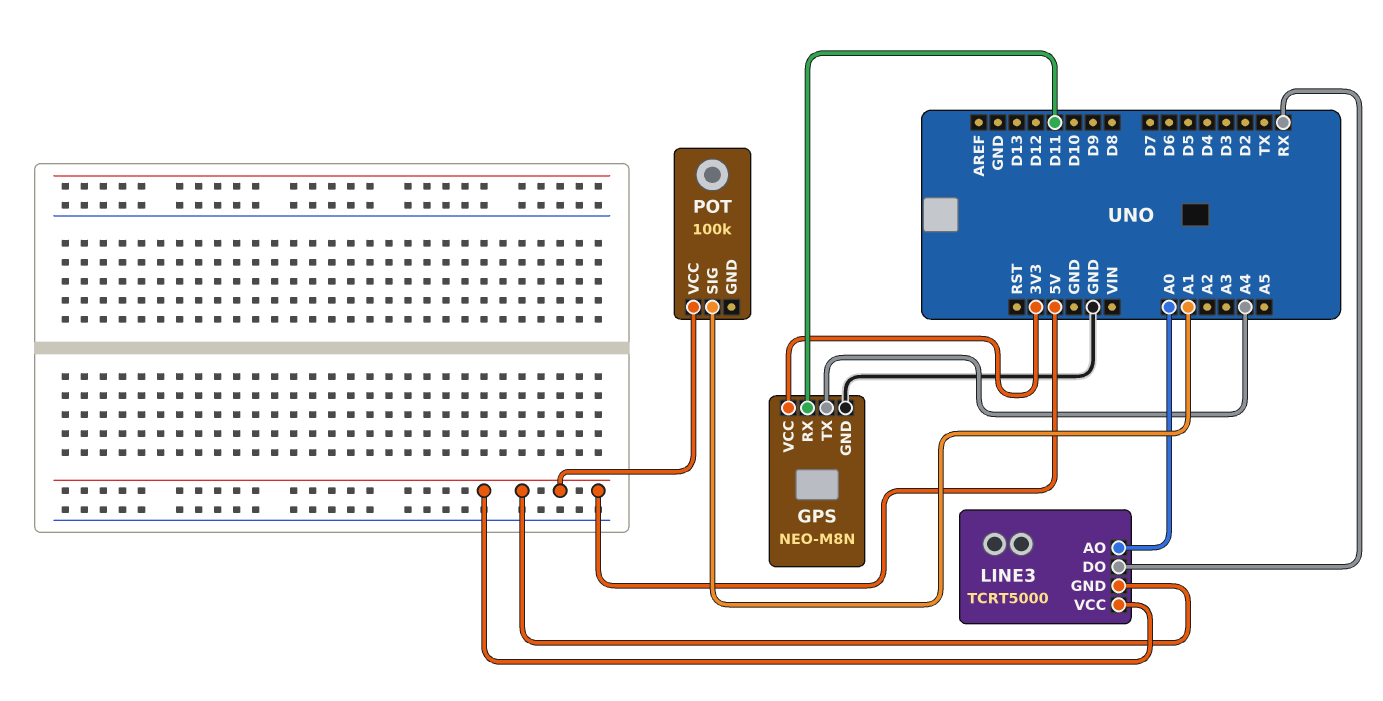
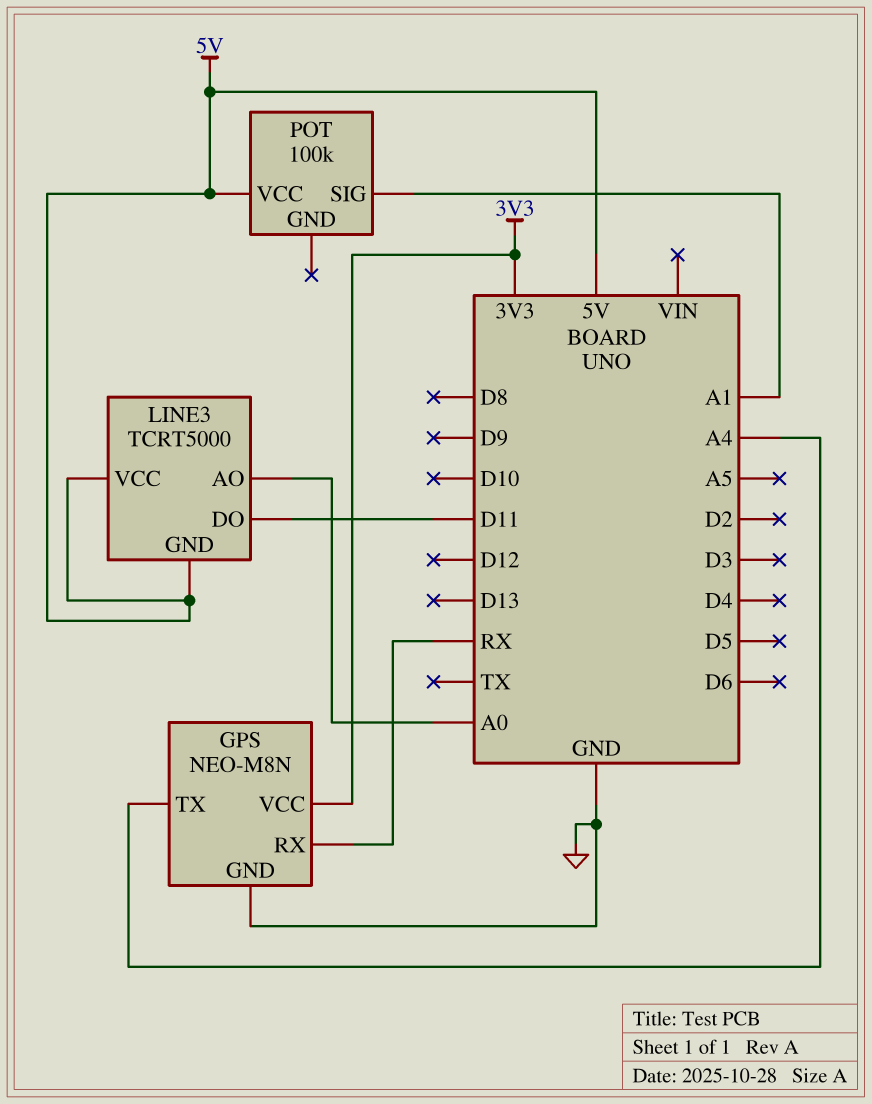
GPS pin RX: D11 -> RX
LINE3 pin DO: RX -> D11

